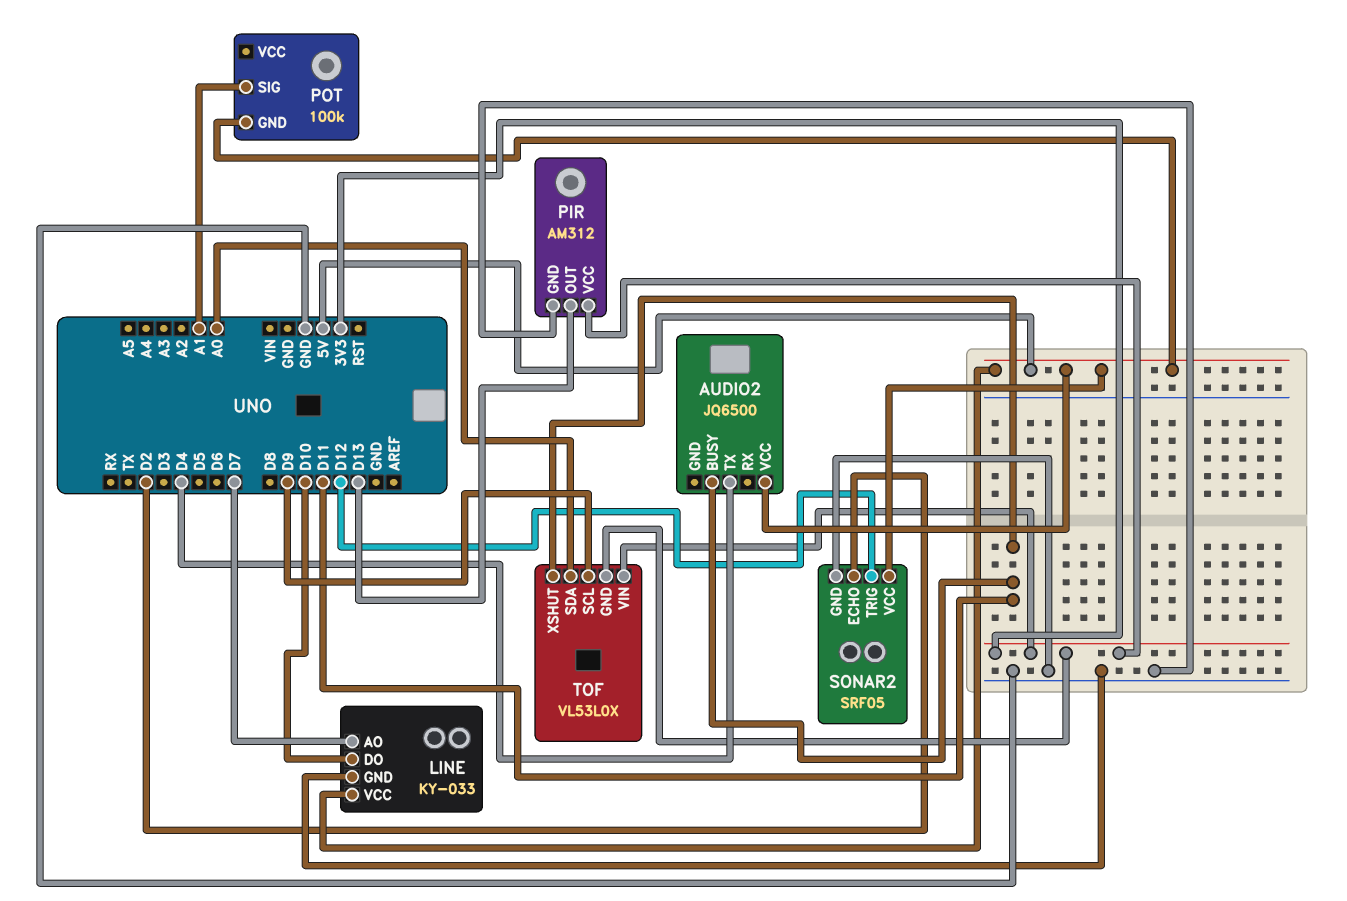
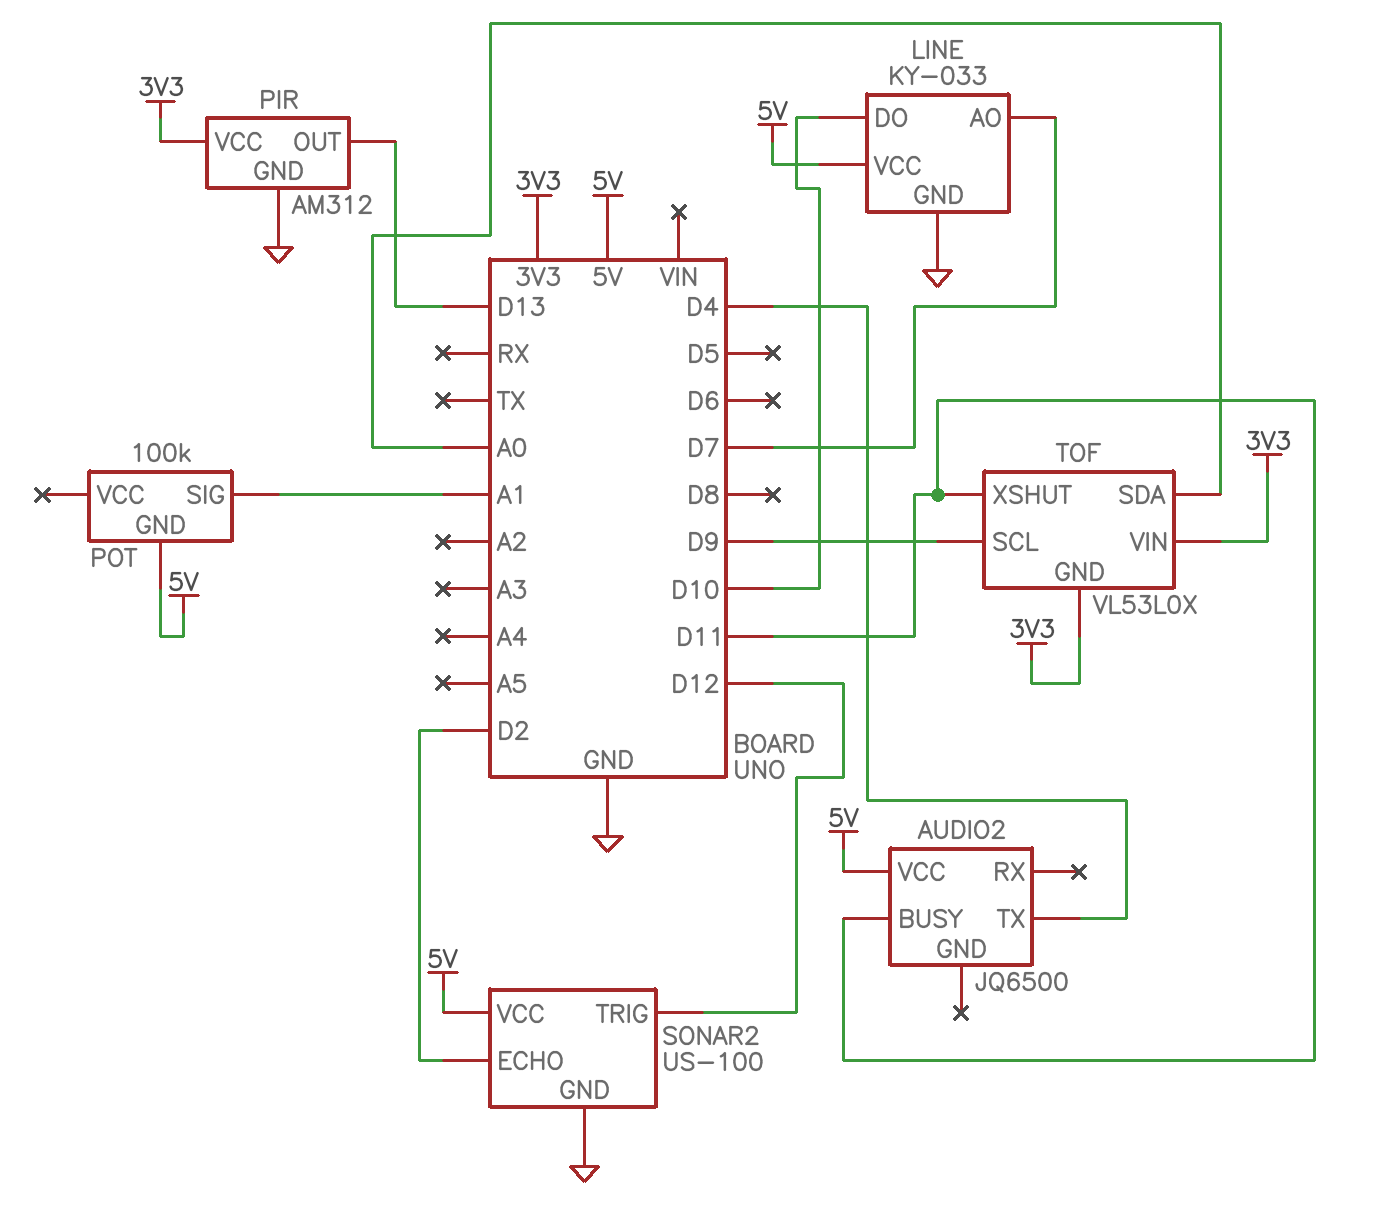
SONAR2: SRF05 -> US-100

